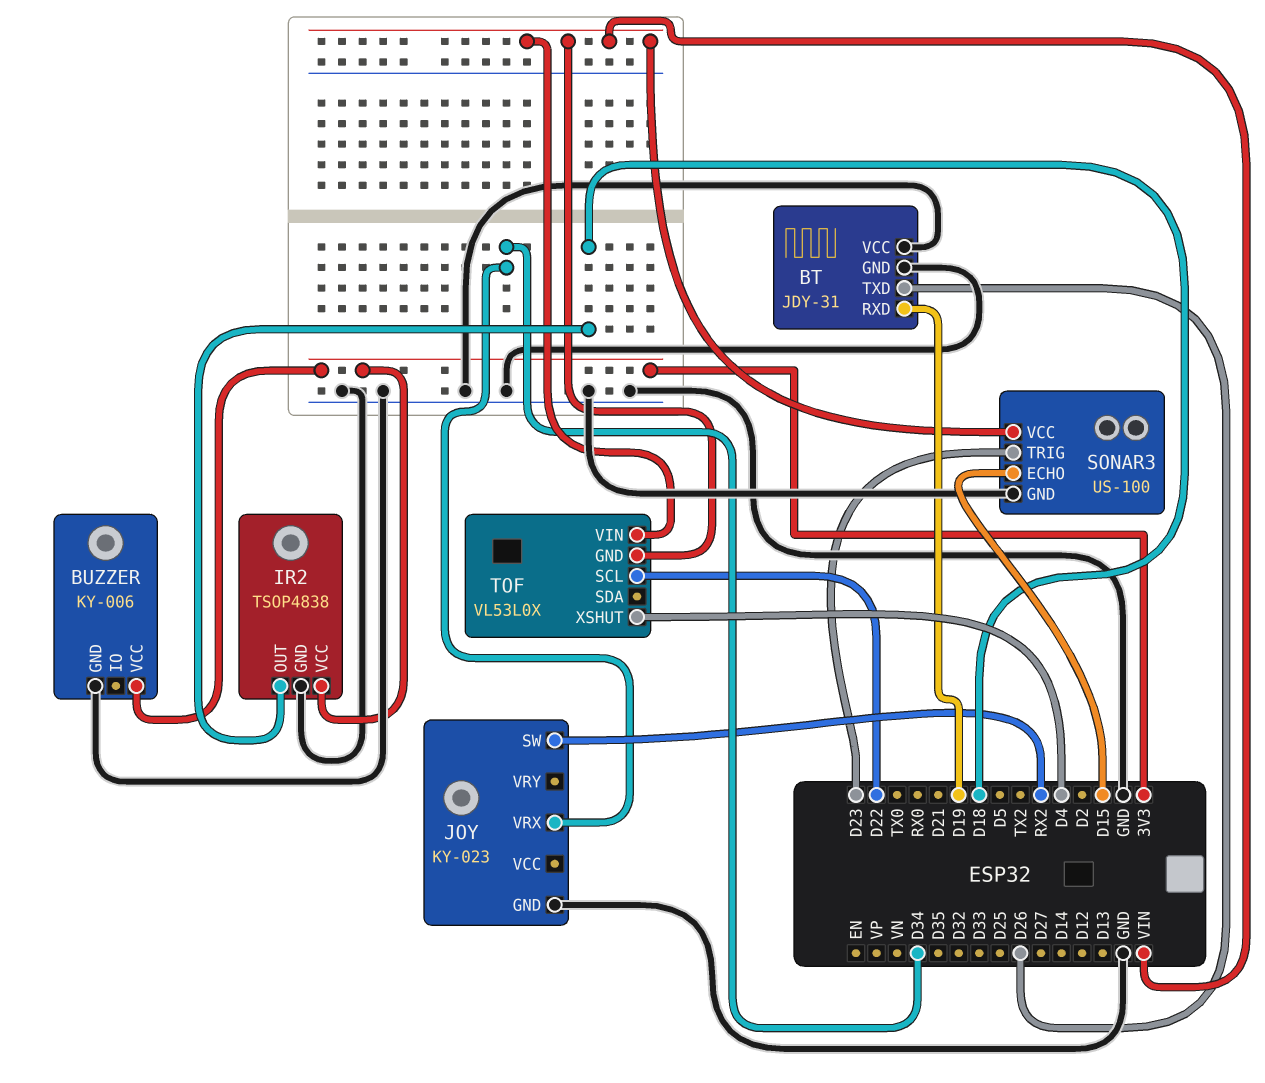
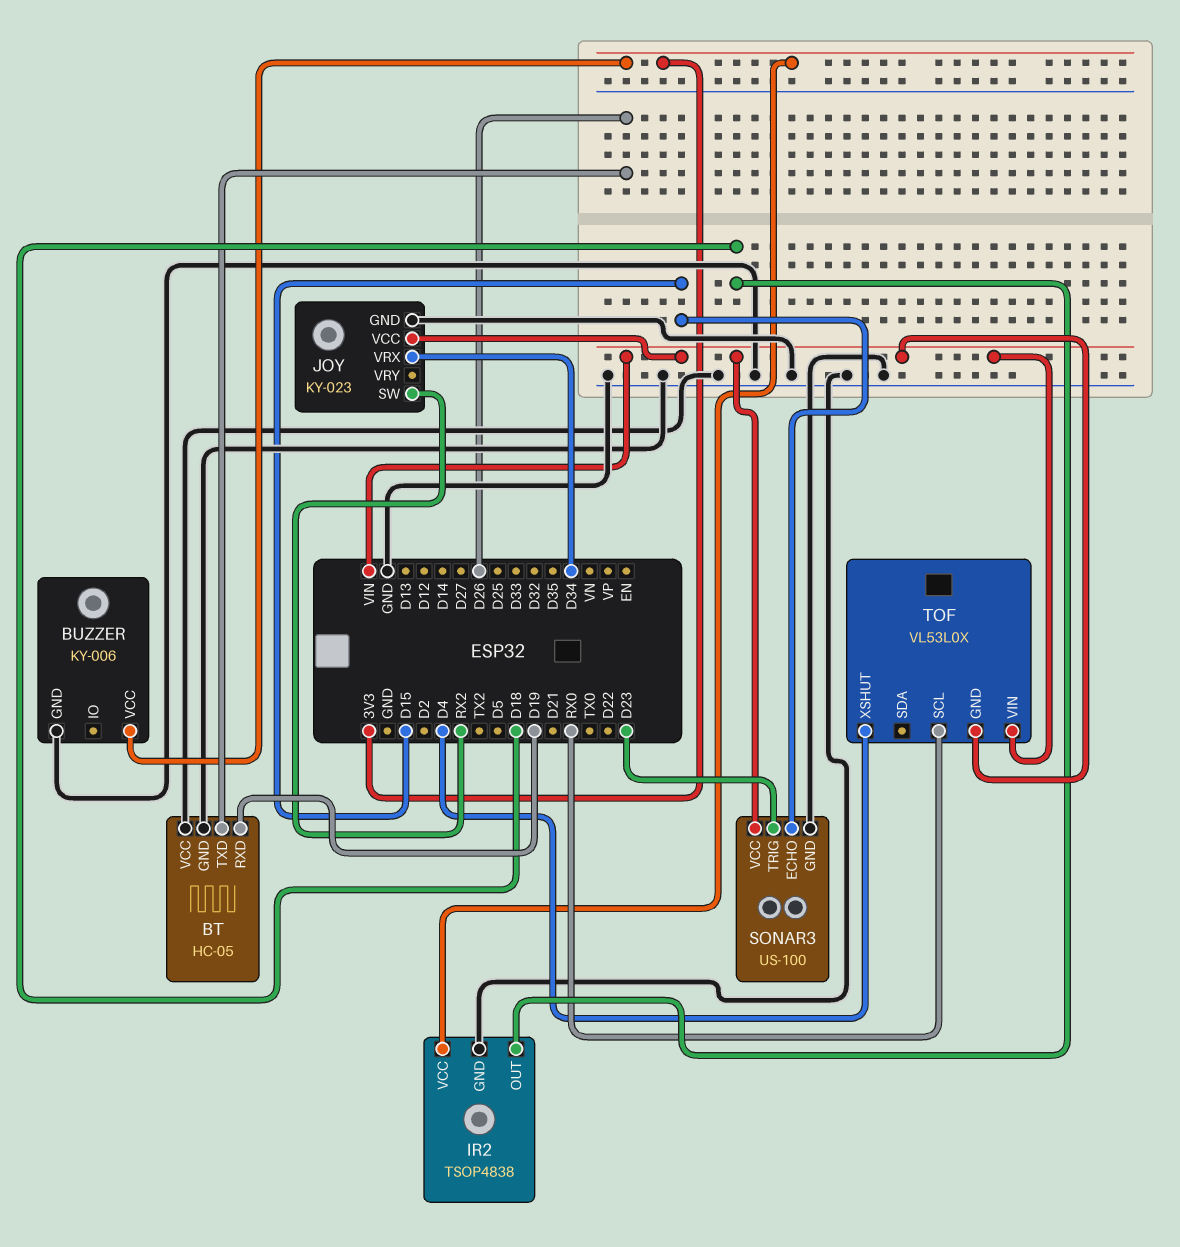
BT: JDY-31 -> HC-05
JOY pin VCC: none -> VIN
TOF pin SCL: D22 -> RX0

